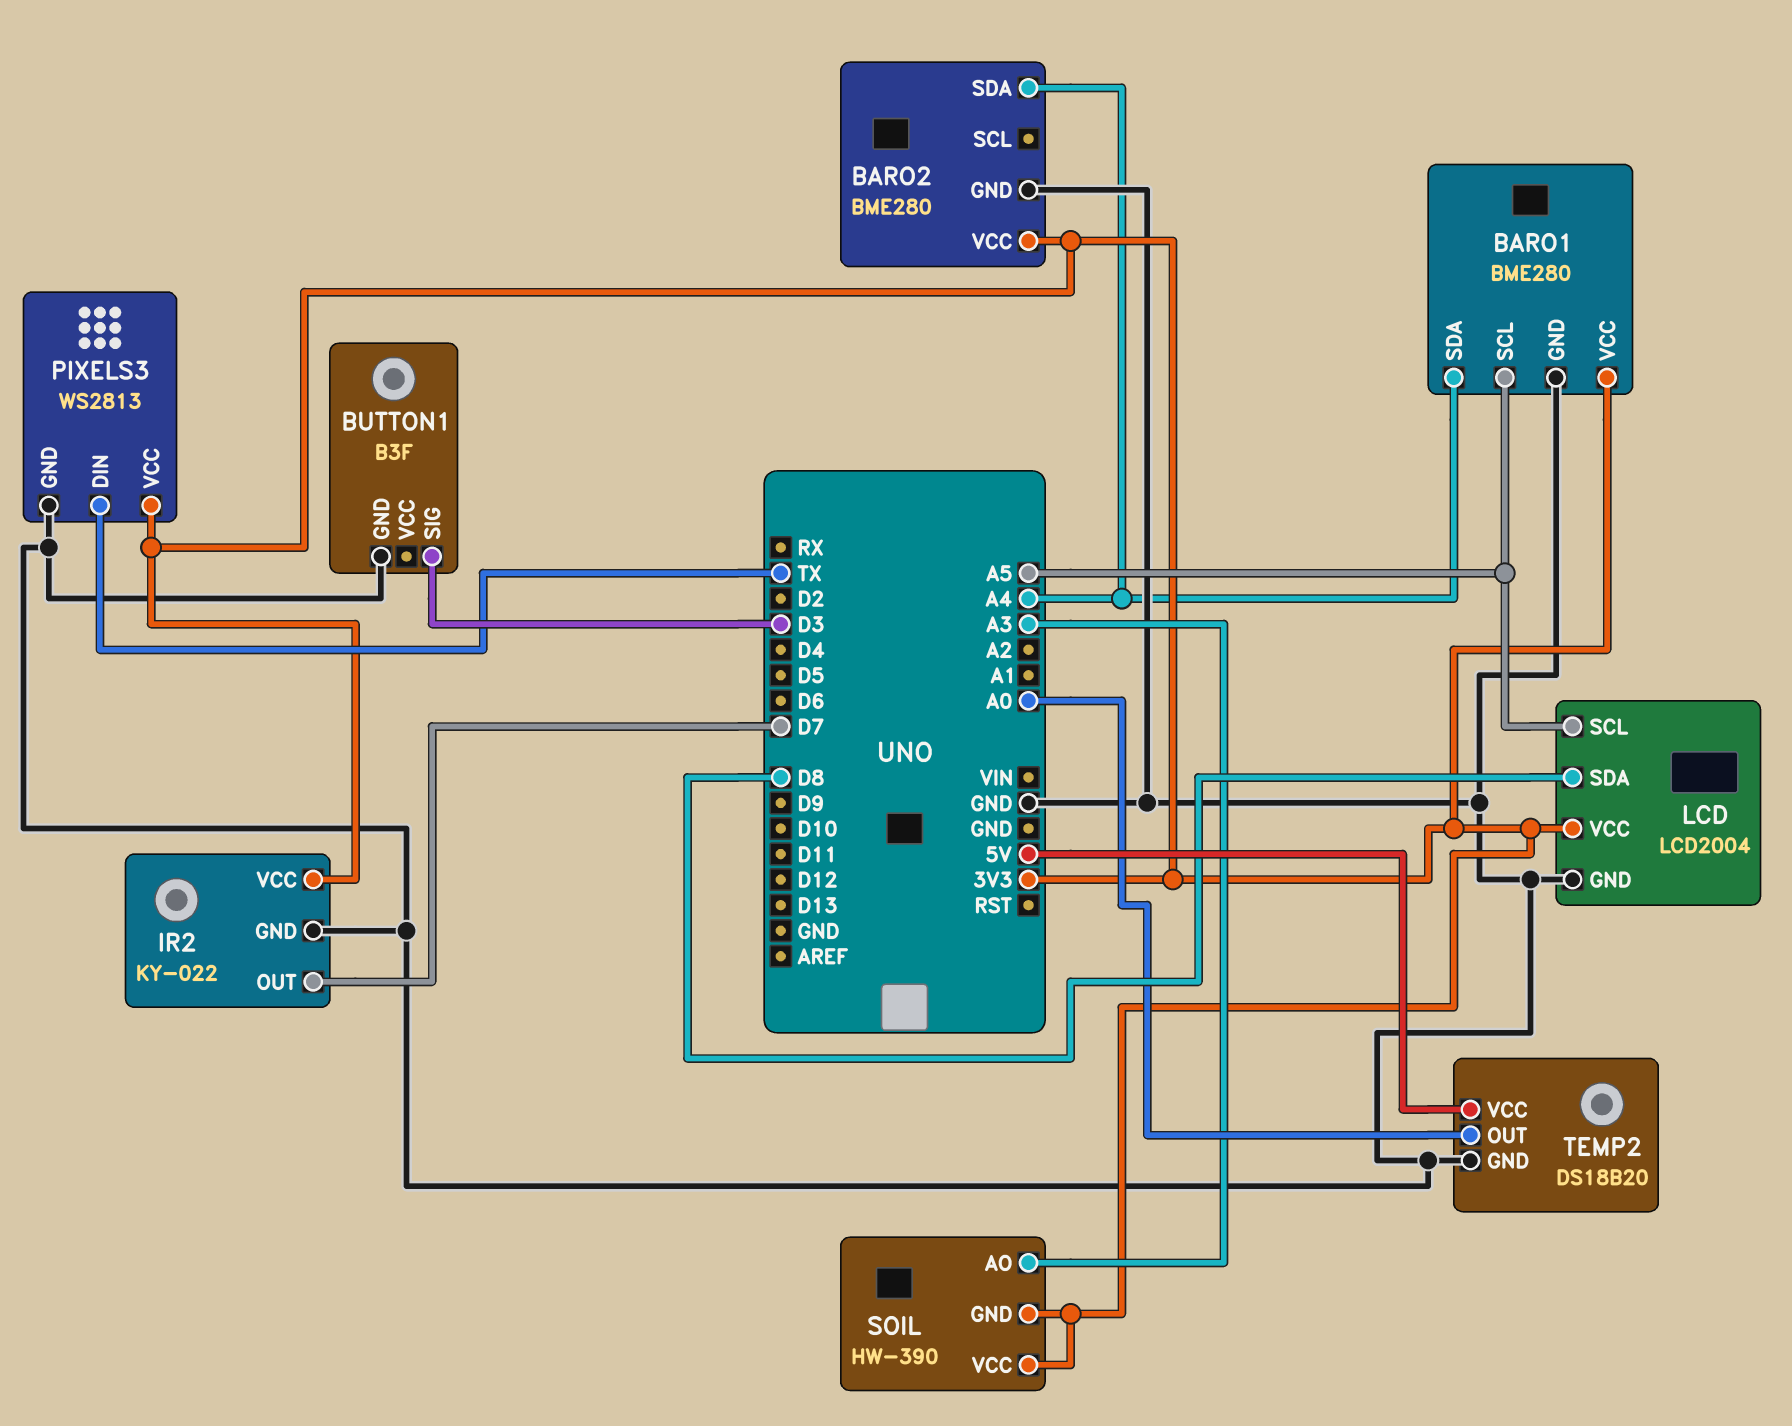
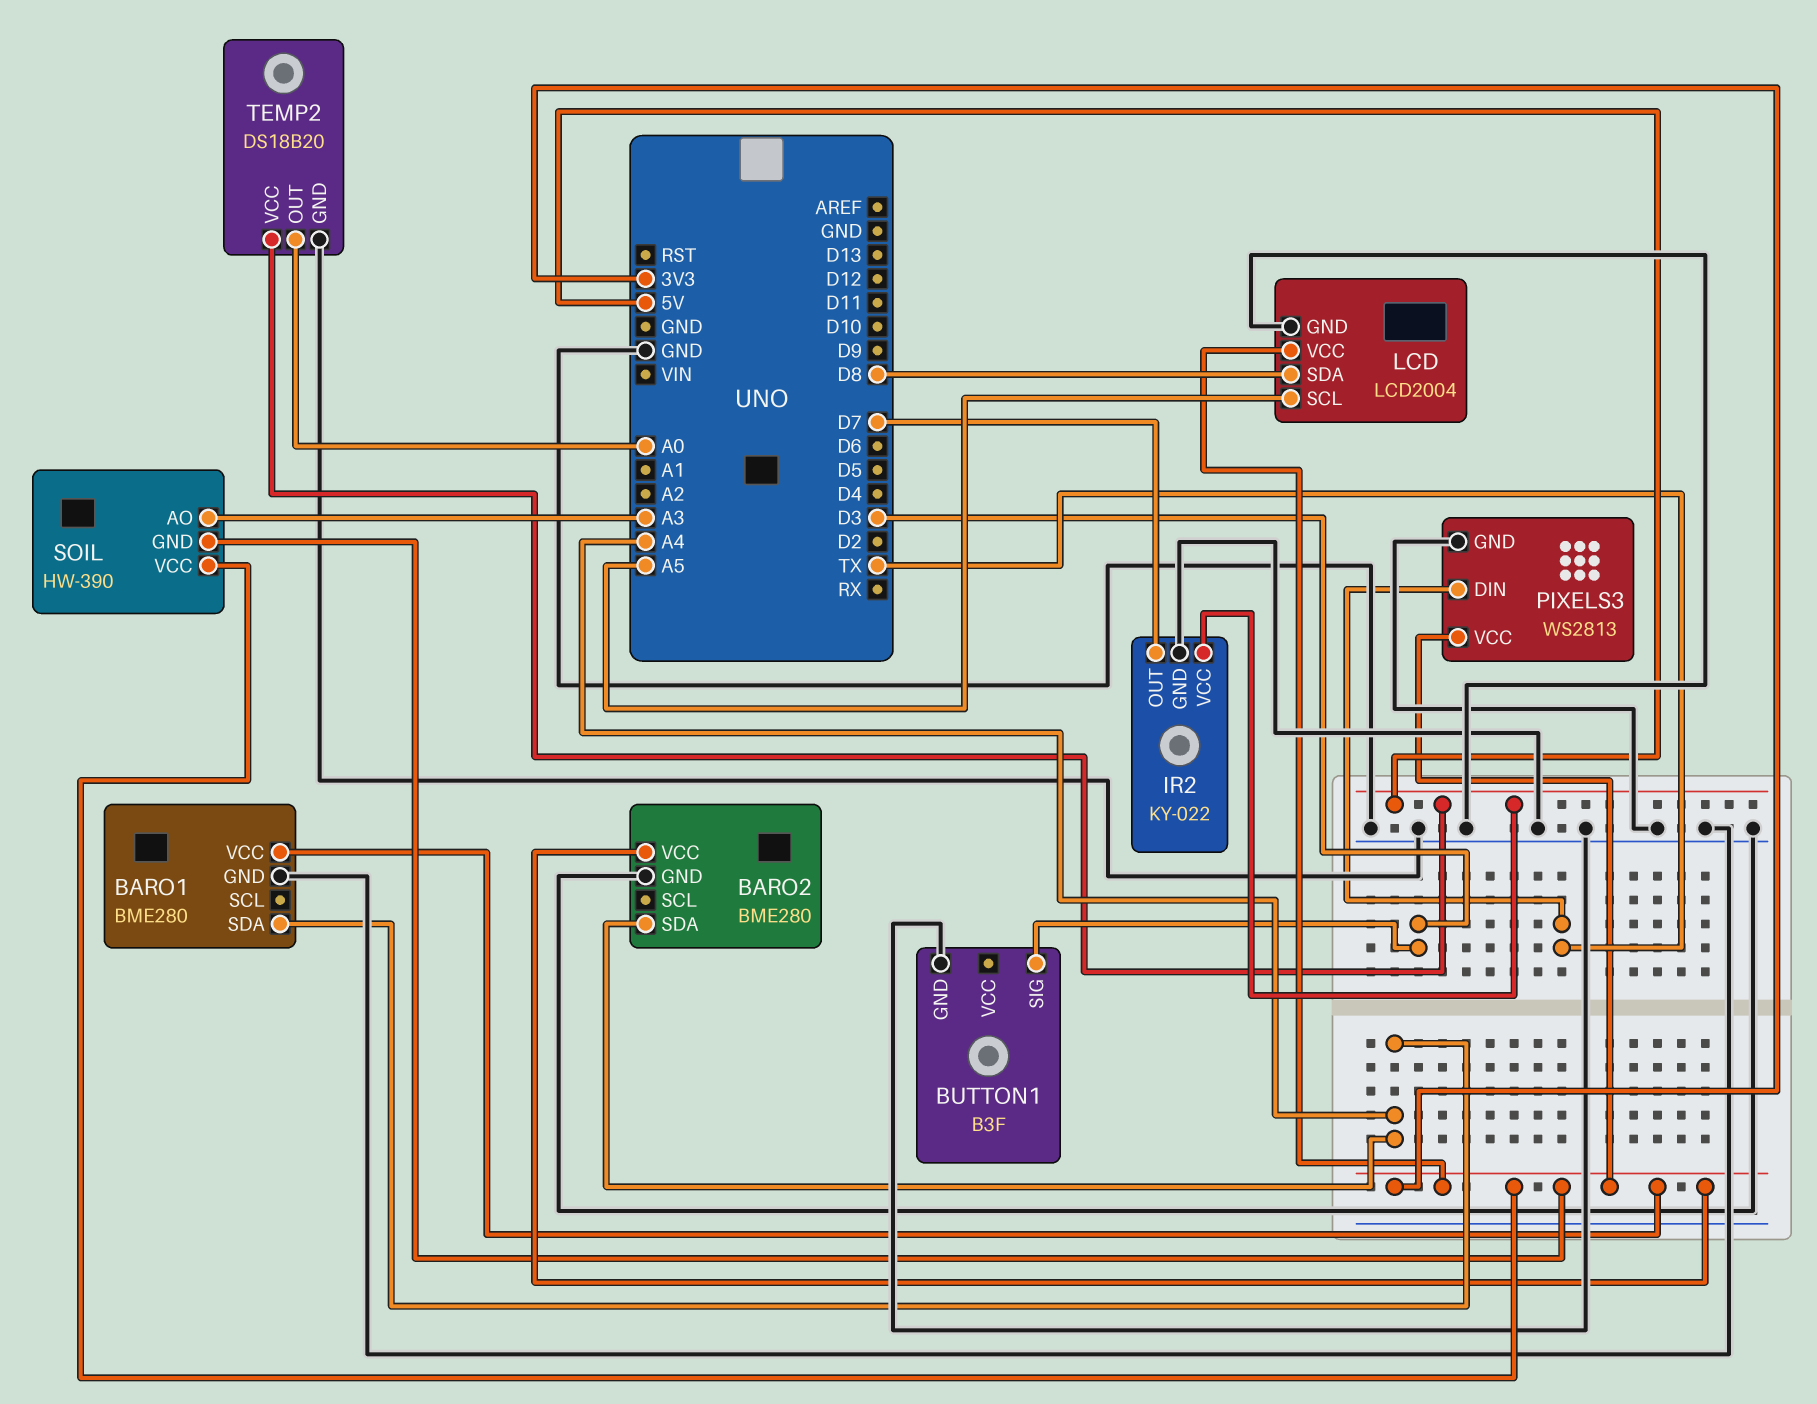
BARO1 pin SCL: A5 -> none
IR2 pin VCC: 3V3 -> 5V

